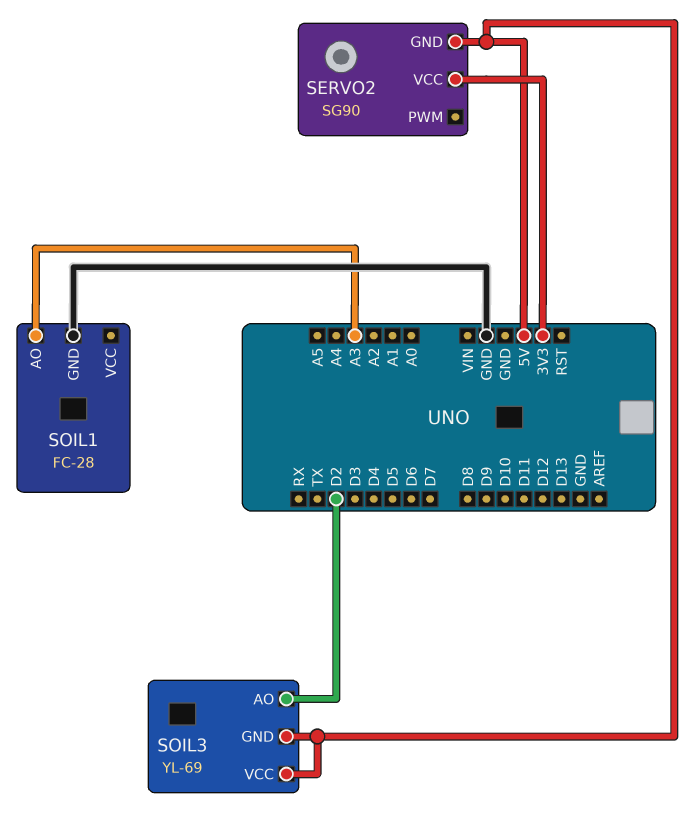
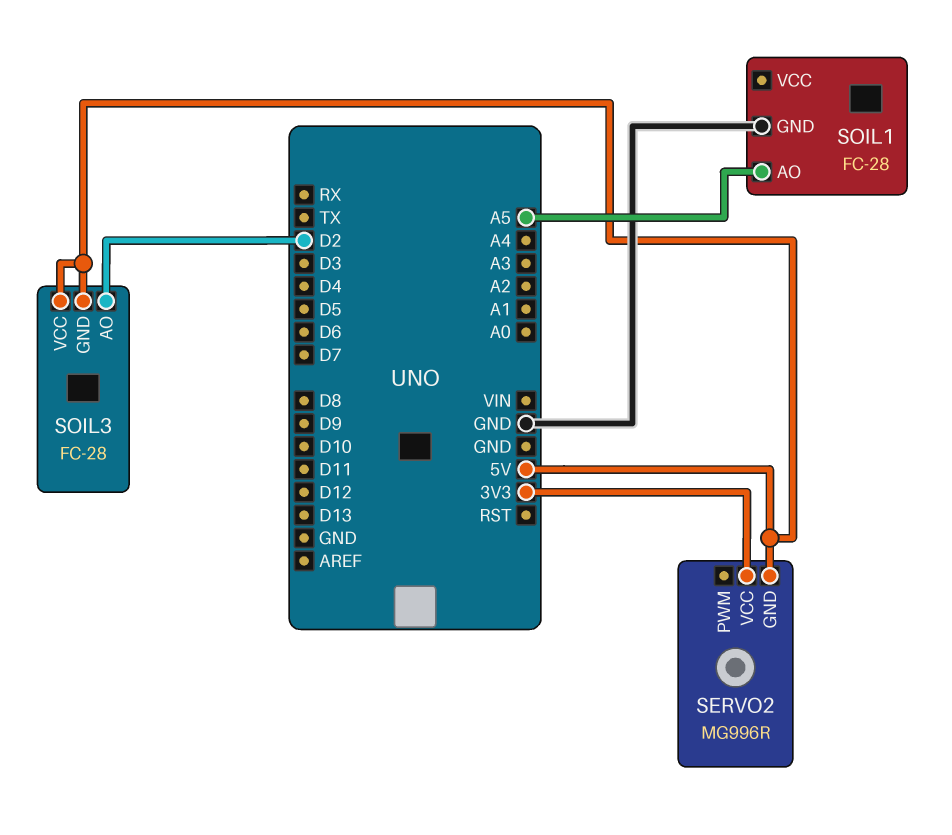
SERVO2: SG90 -> MG996R
SOIL1 pin AO: A3 -> A5
SOIL3: YL-69 -> FC-28

